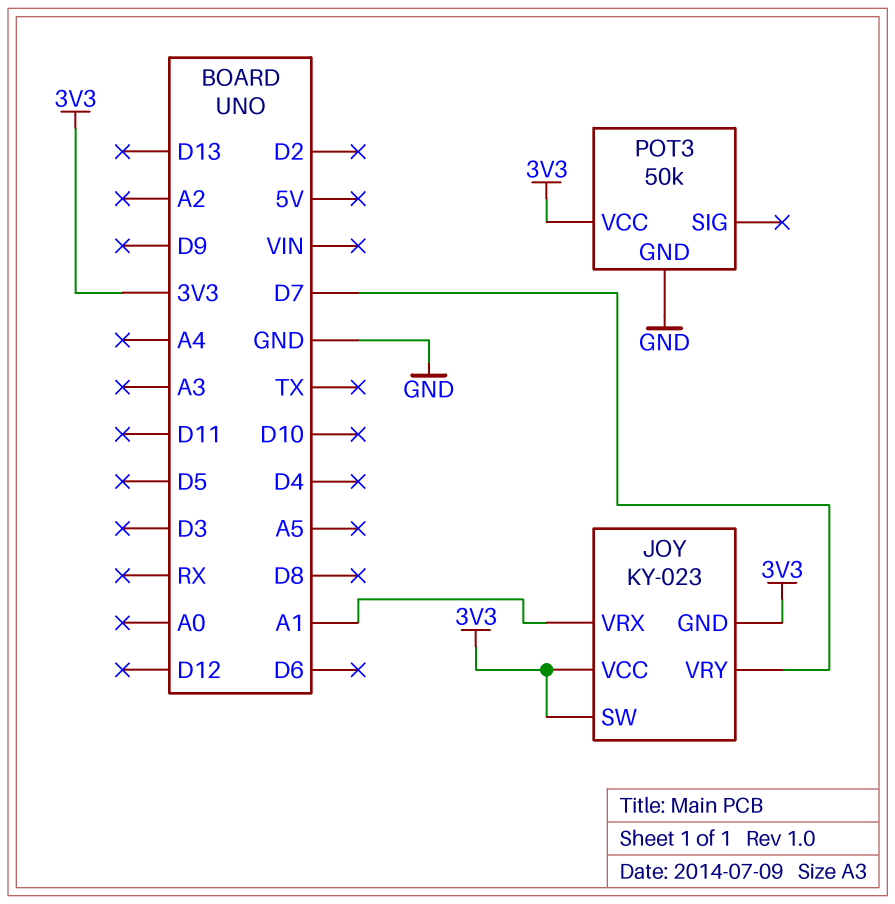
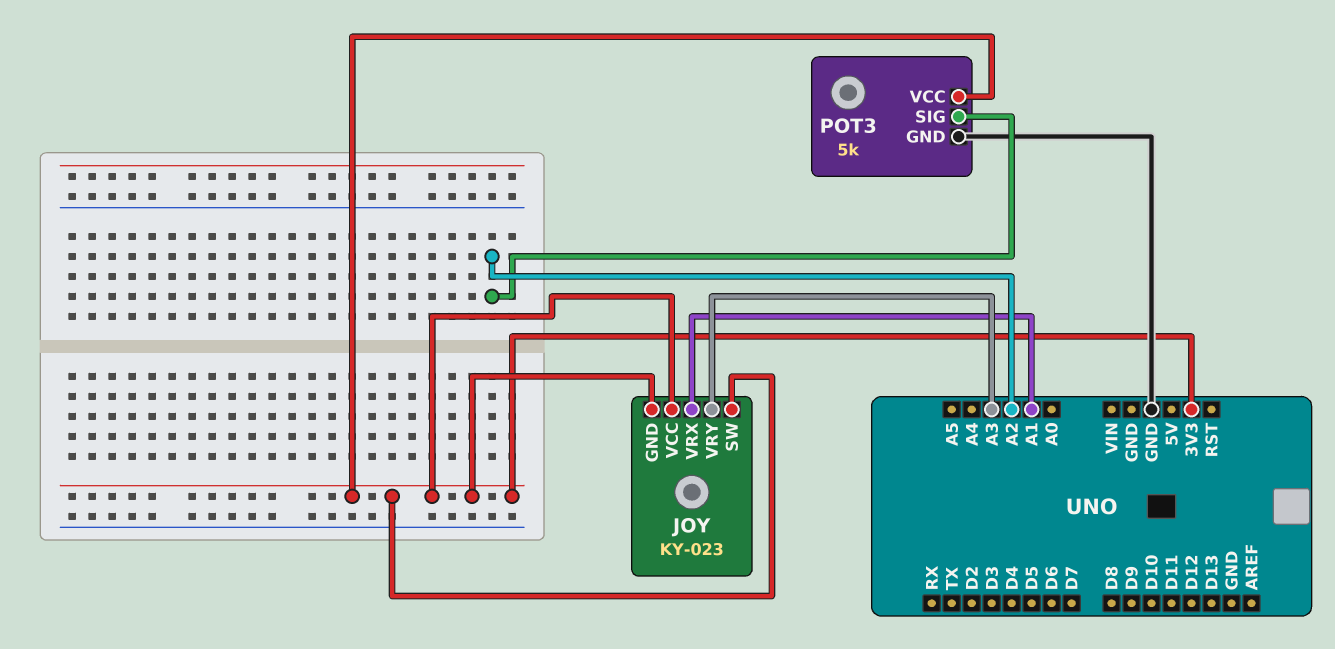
JOY pin VRY: D7 -> A3
POT3: 50k -> 5k
POT3 pin SIG: none -> A2

